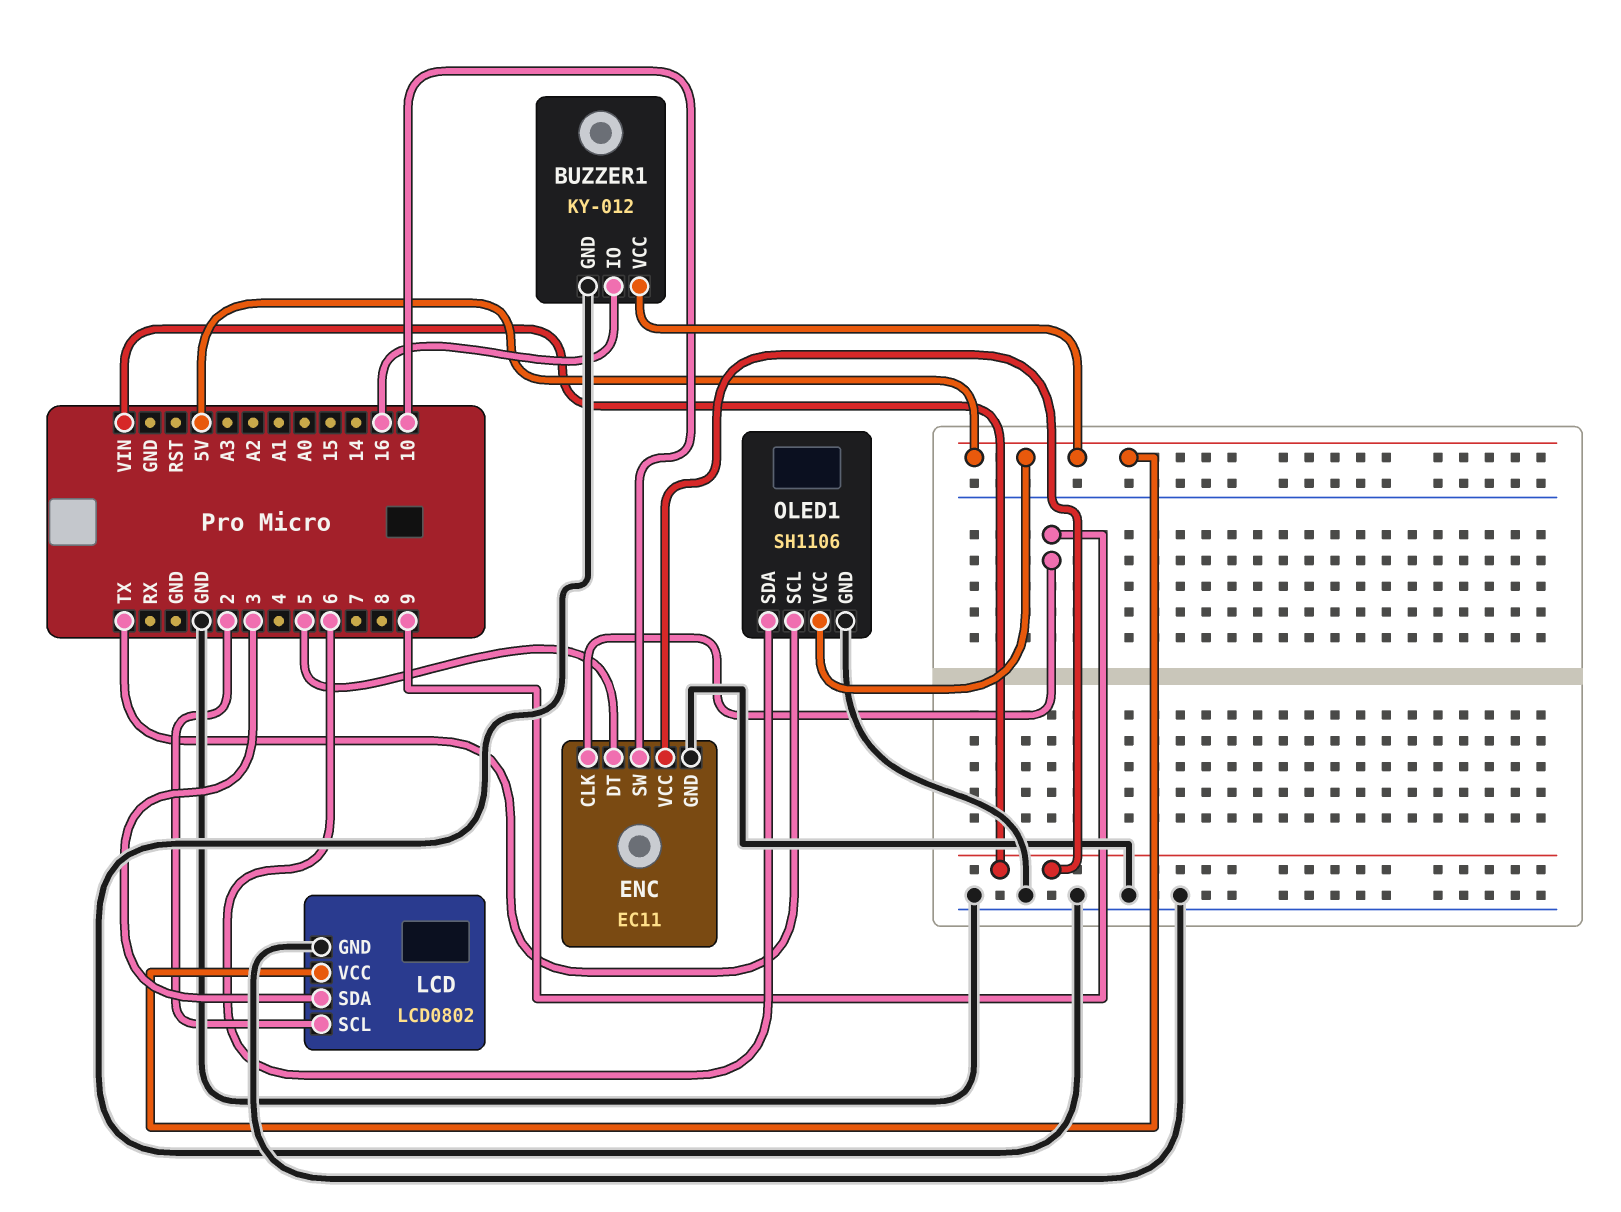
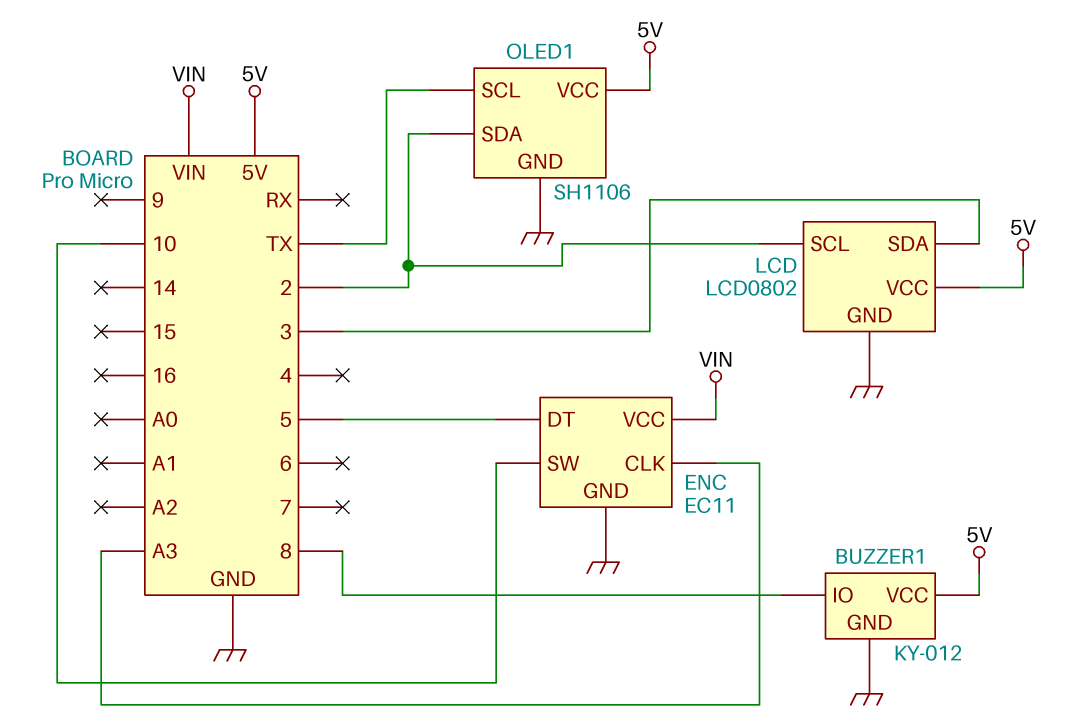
BUZZER1 pin IO: 16 -> 8
ENC pin CLK: 9 -> A3
OLED1 pin SDA: 6 -> 2

